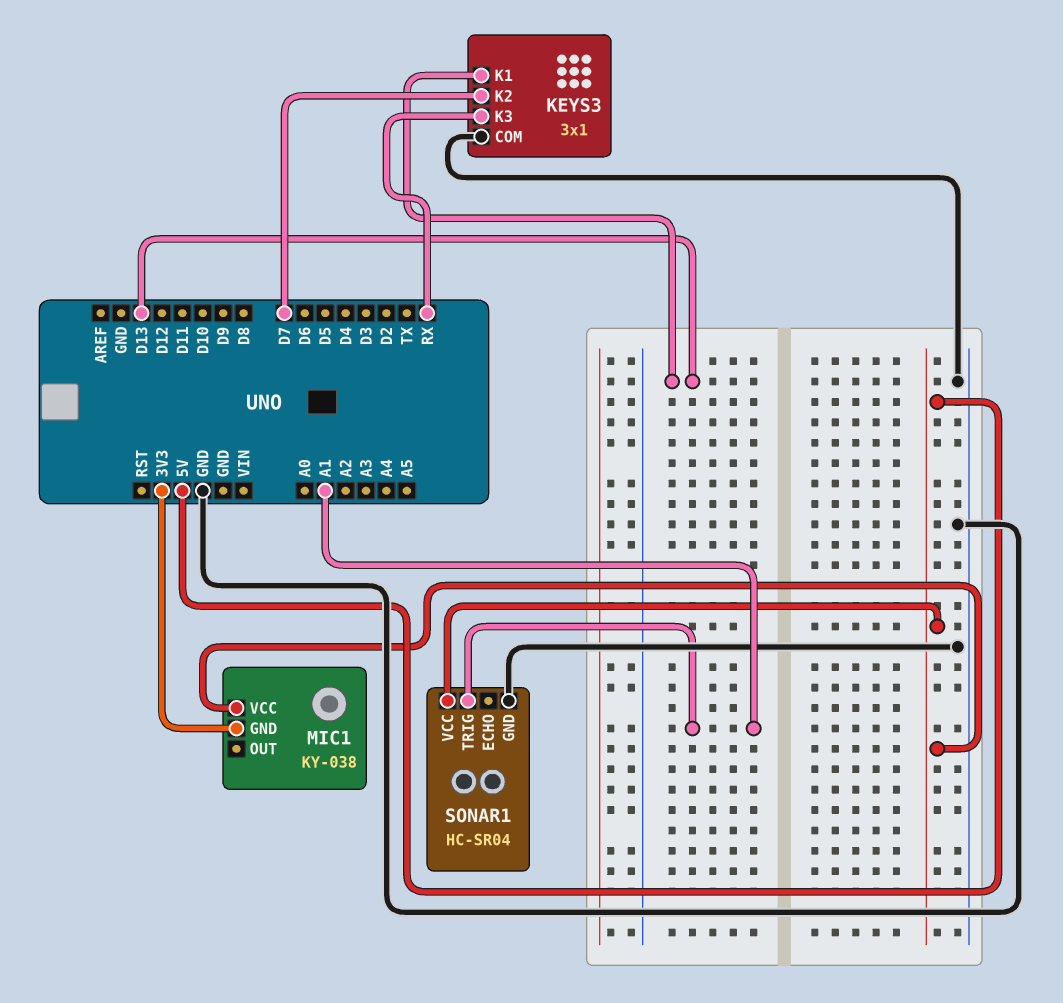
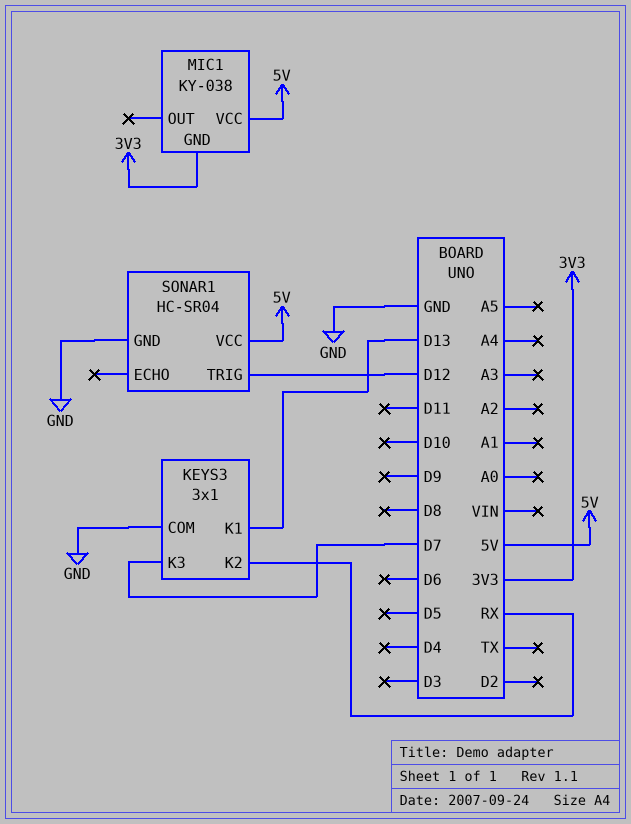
KEYS3 pin K2: D7 -> RX
KEYS3 pin K3: RX -> D7
SONAR1 pin TRIG: A1 -> D12

